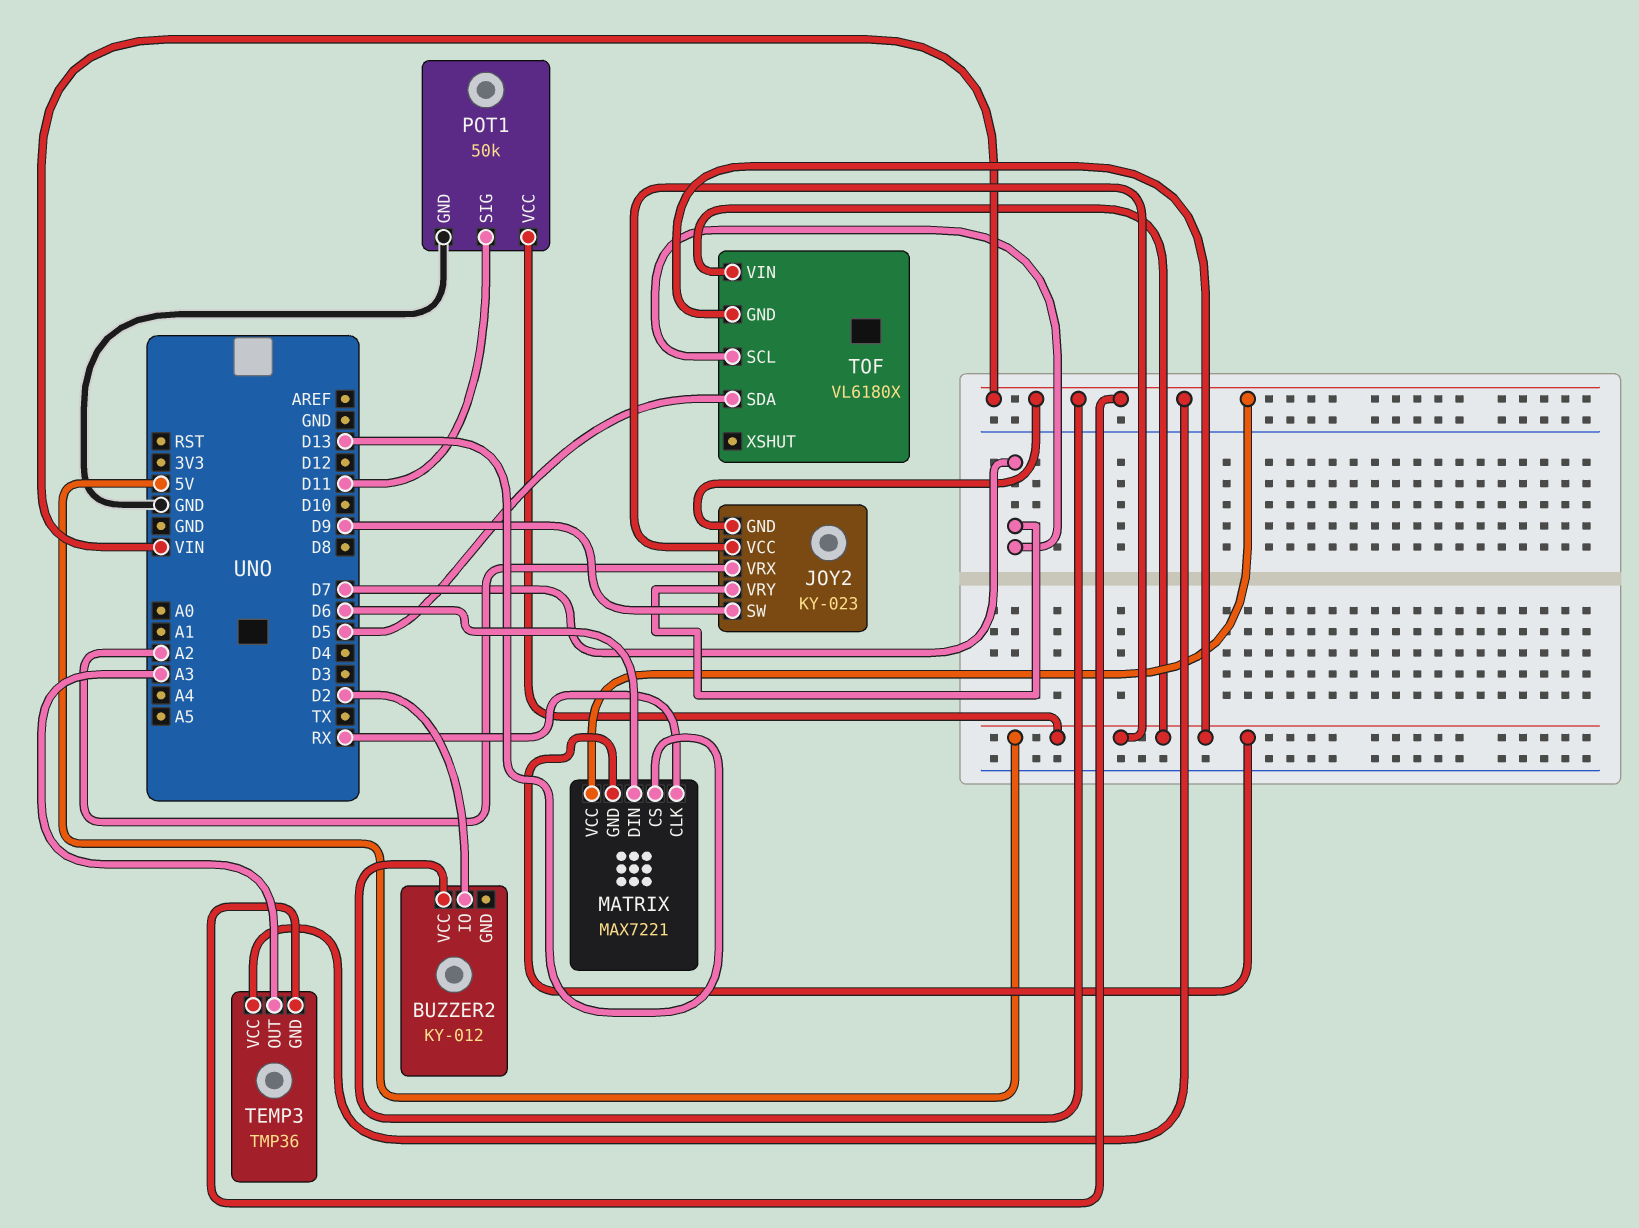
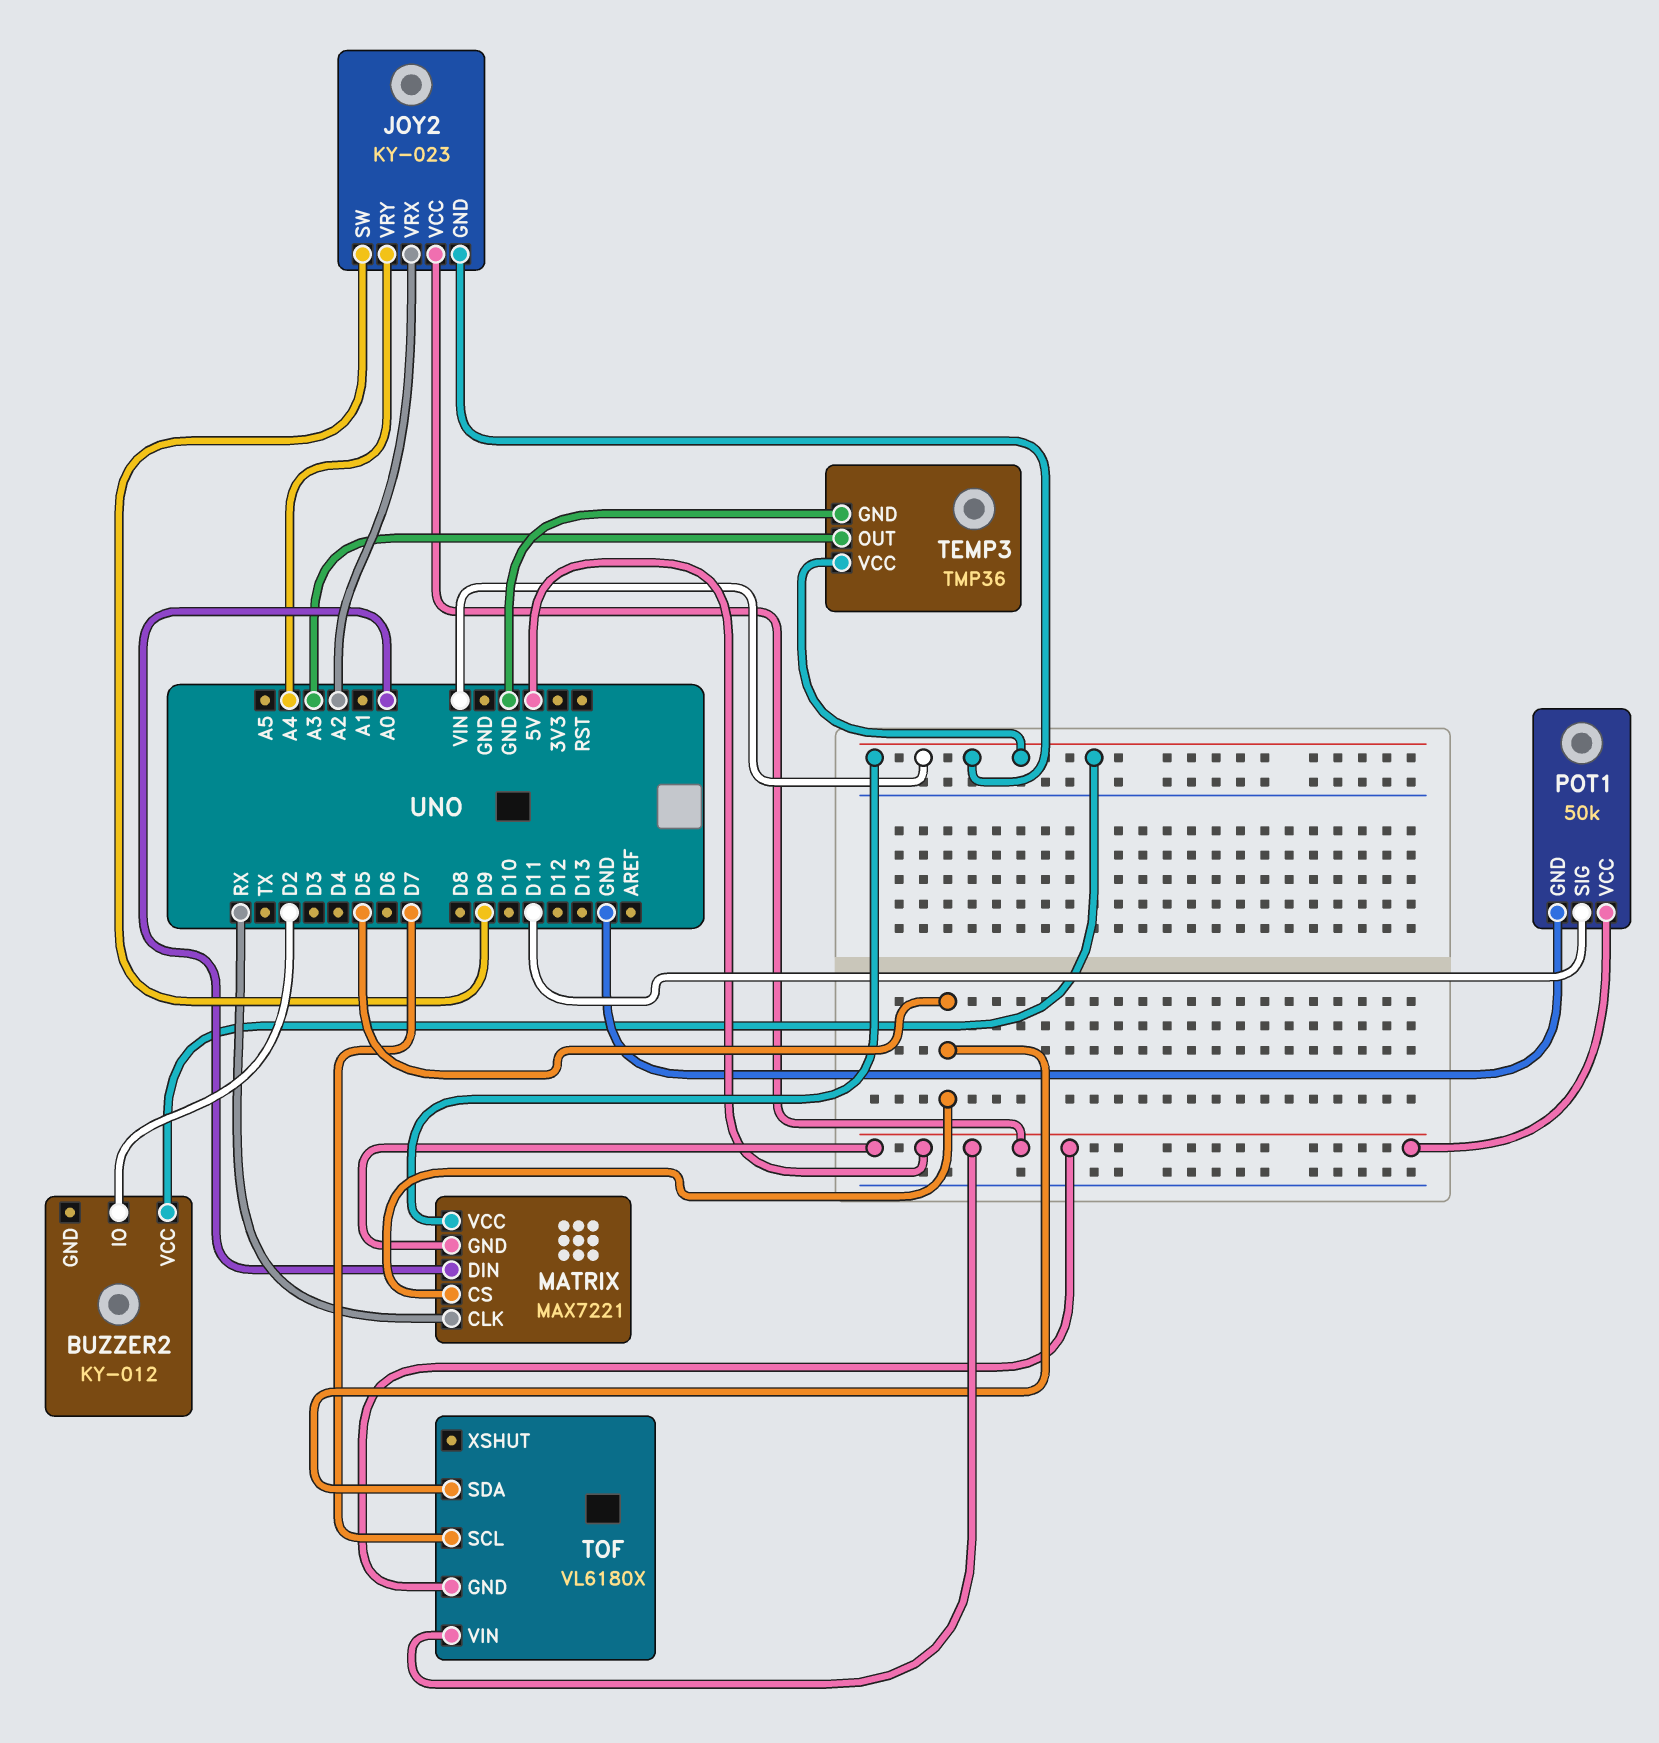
JOY2 pin VRY: D7 -> A4
MATRIX pin CS: D13 -> D5
MATRIX pin DIN: D6 -> A0
TEMP3 pin GND: VIN -> GND

